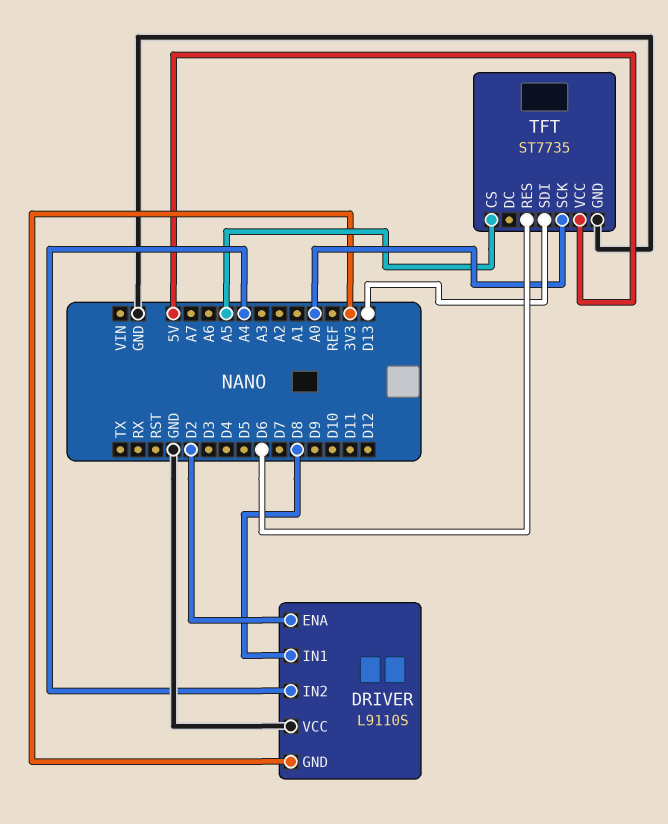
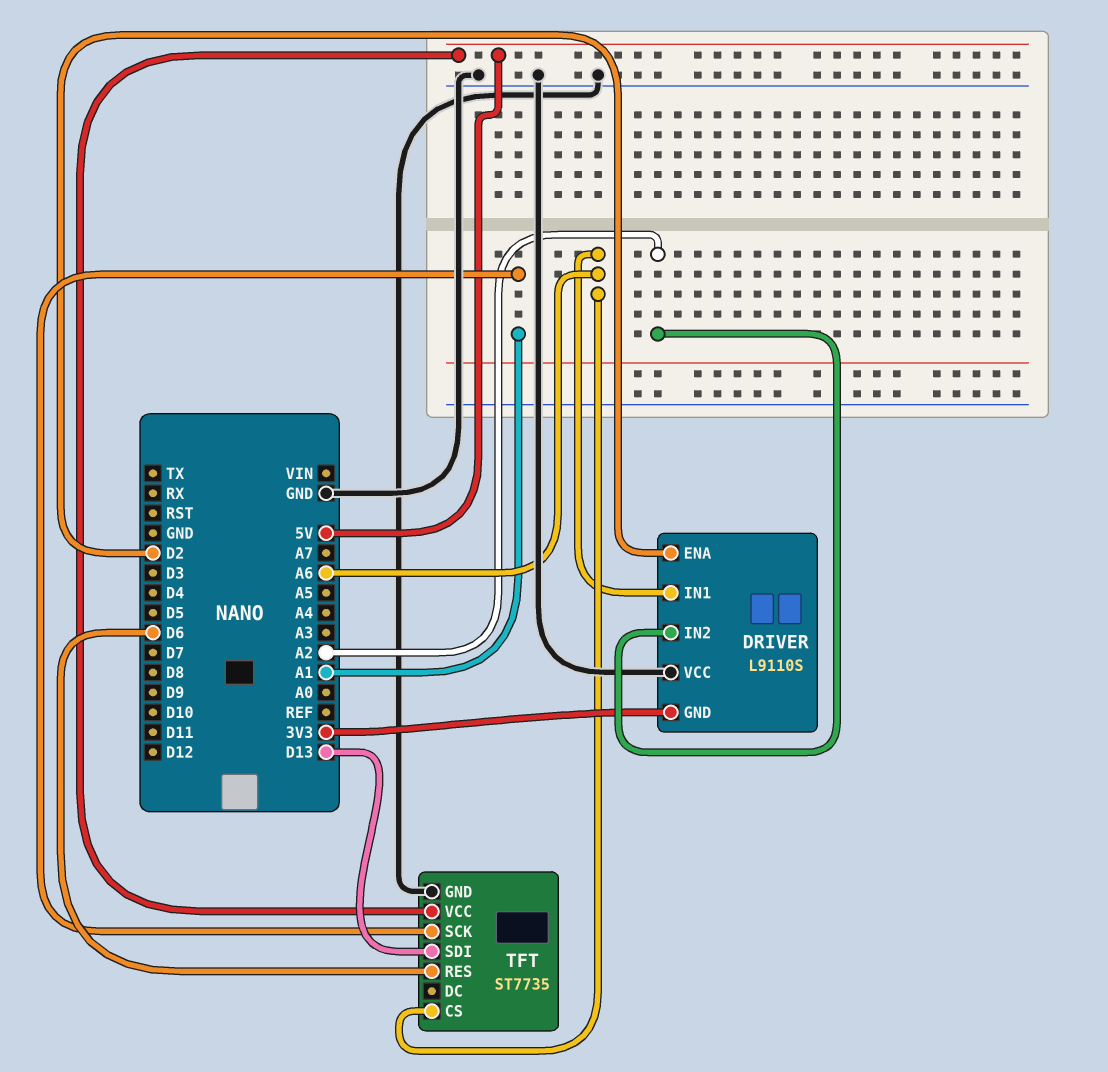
DRIVER pin IN1: D8 -> A6
DRIVER pin IN2: A4 -> A2
TFT pin CS: A5 -> A6
TFT pin SCK: A0 -> A1

